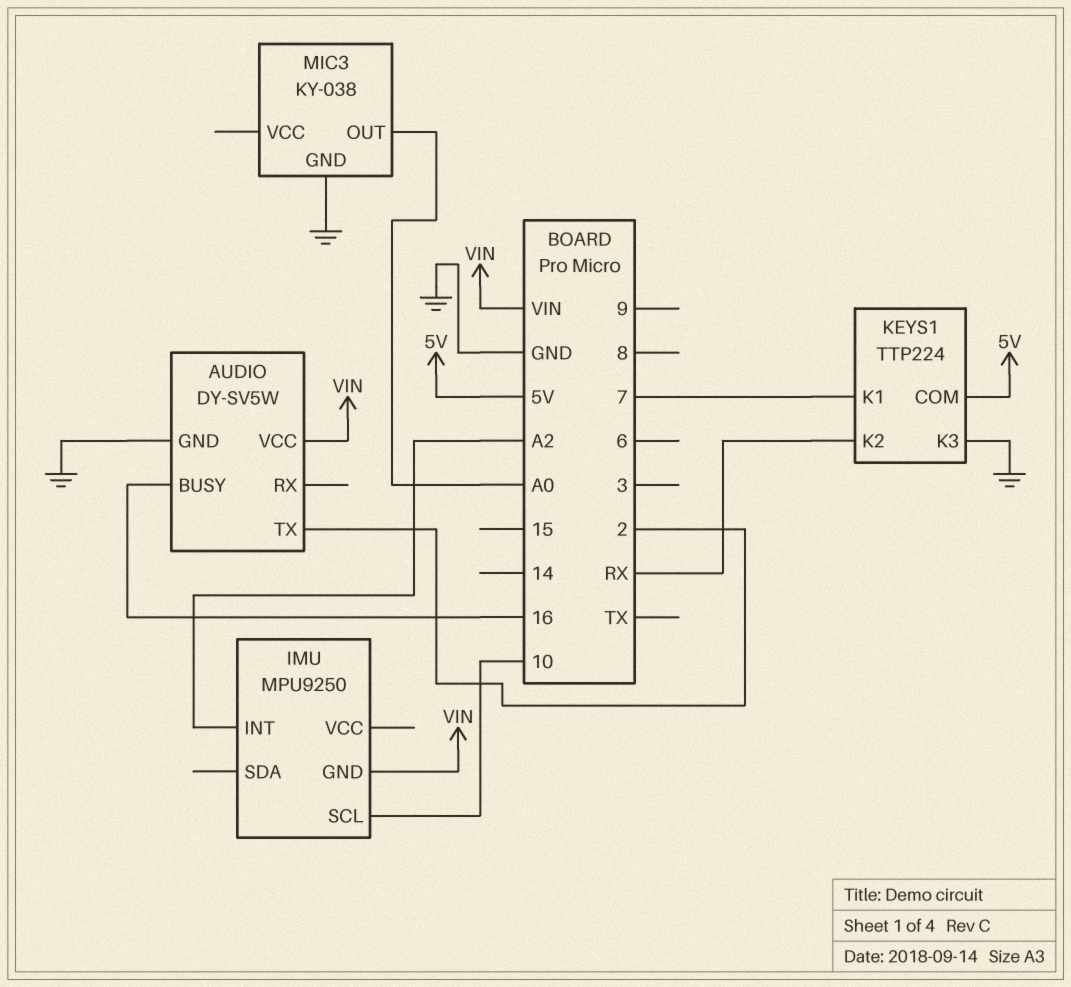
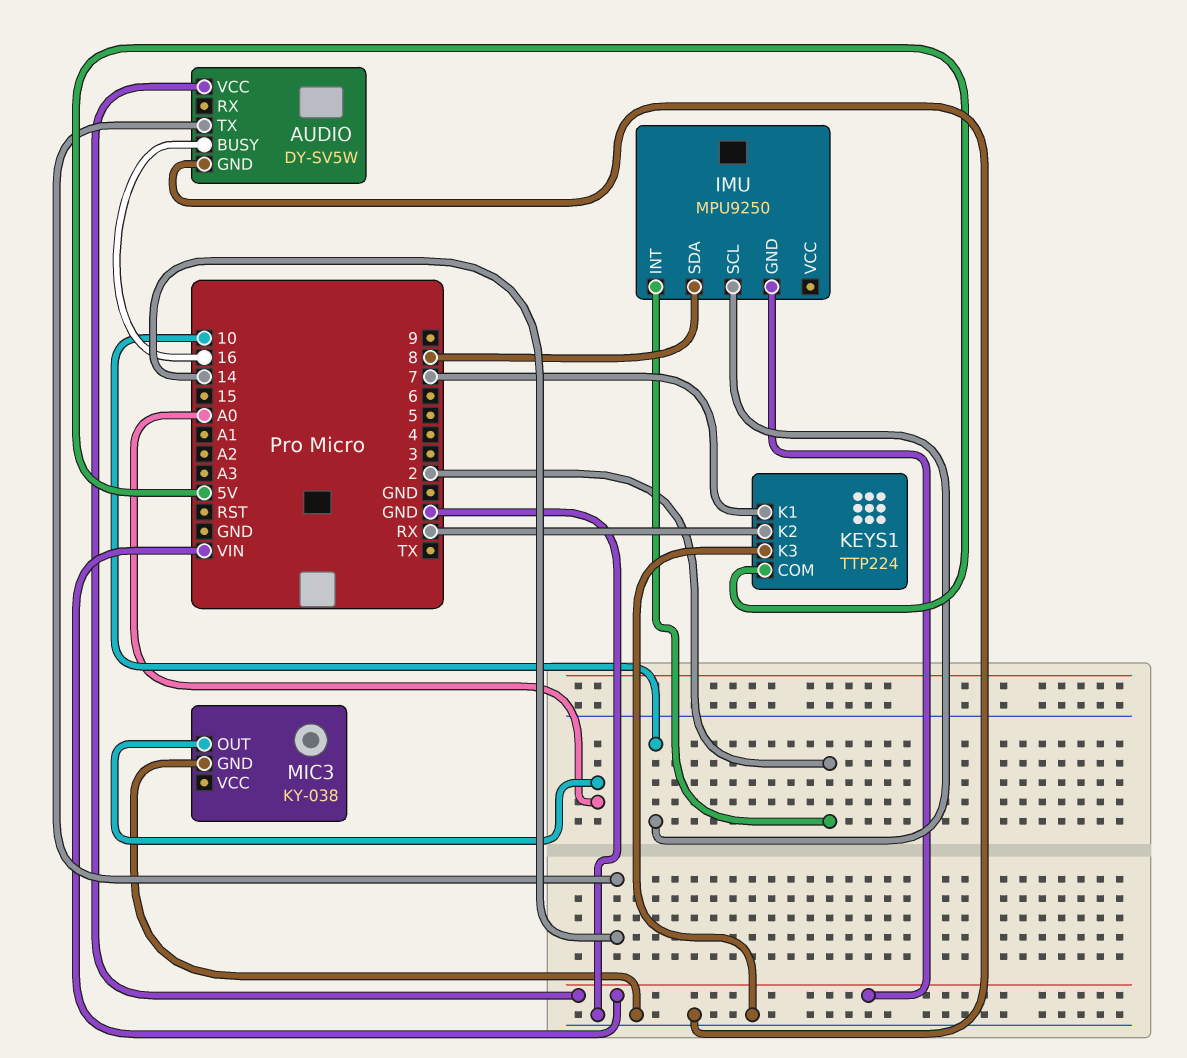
AUDIO pin TX: 2 -> 14
IMU pin INT: A2 -> 2
IMU pin SDA: none -> 8

